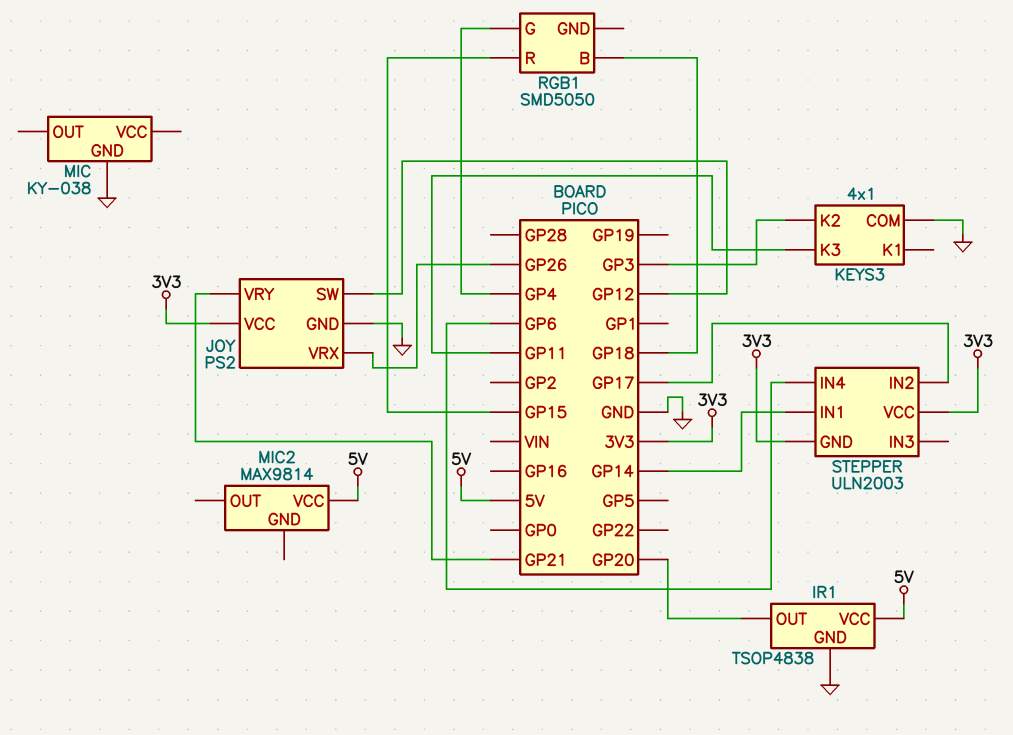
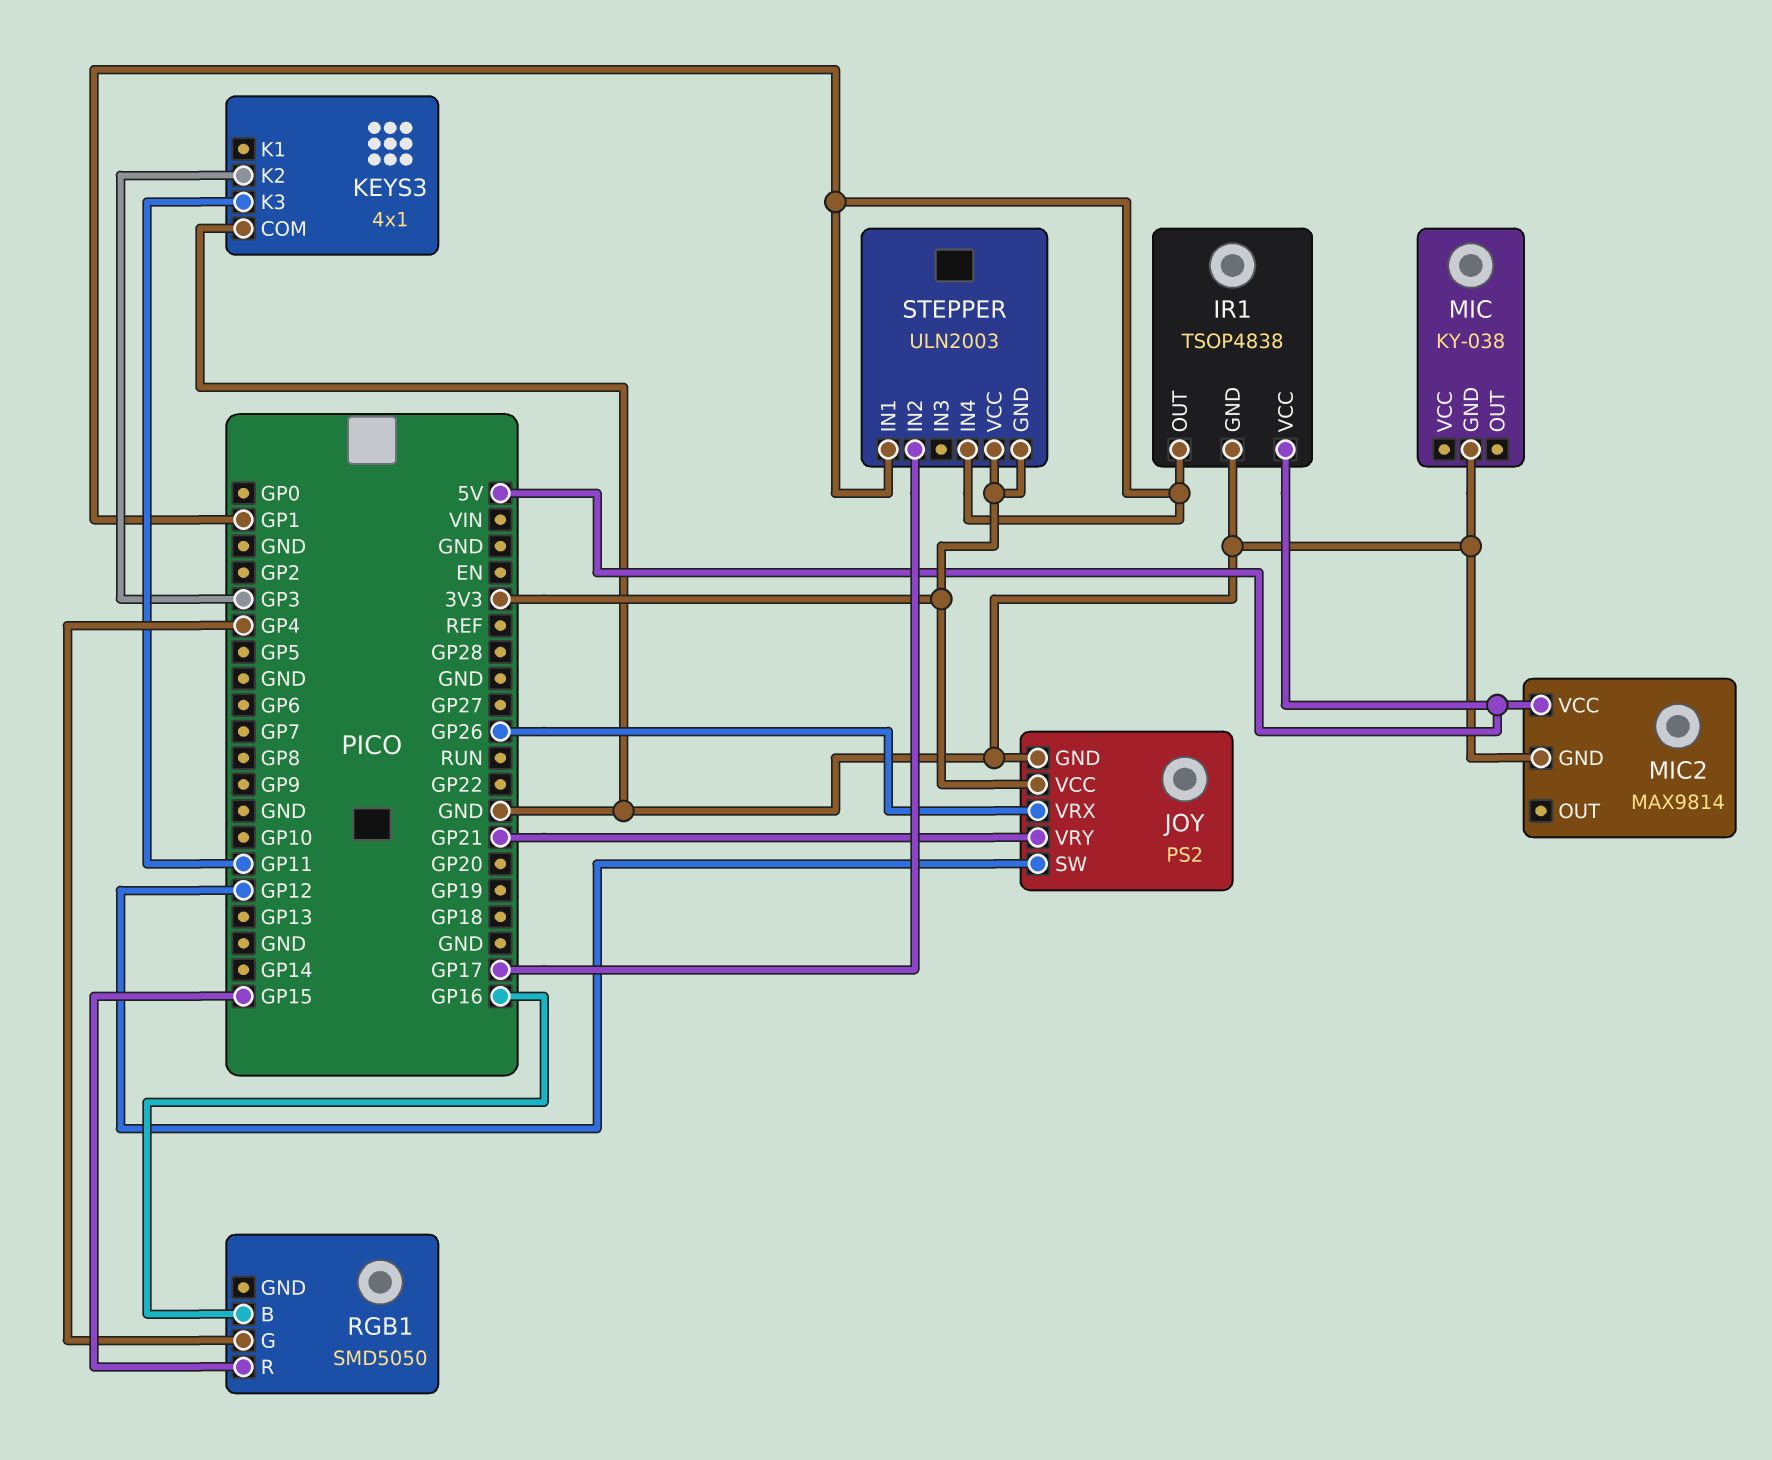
IR1 pin OUT: GP20 -> GP1
MIC2 pin GND: none -> GND
RGB1 pin B: GP18 -> GP16
STEPPER pin IN1: GP14 -> GP1
STEPPER pin IN4: GP6 -> GP1

